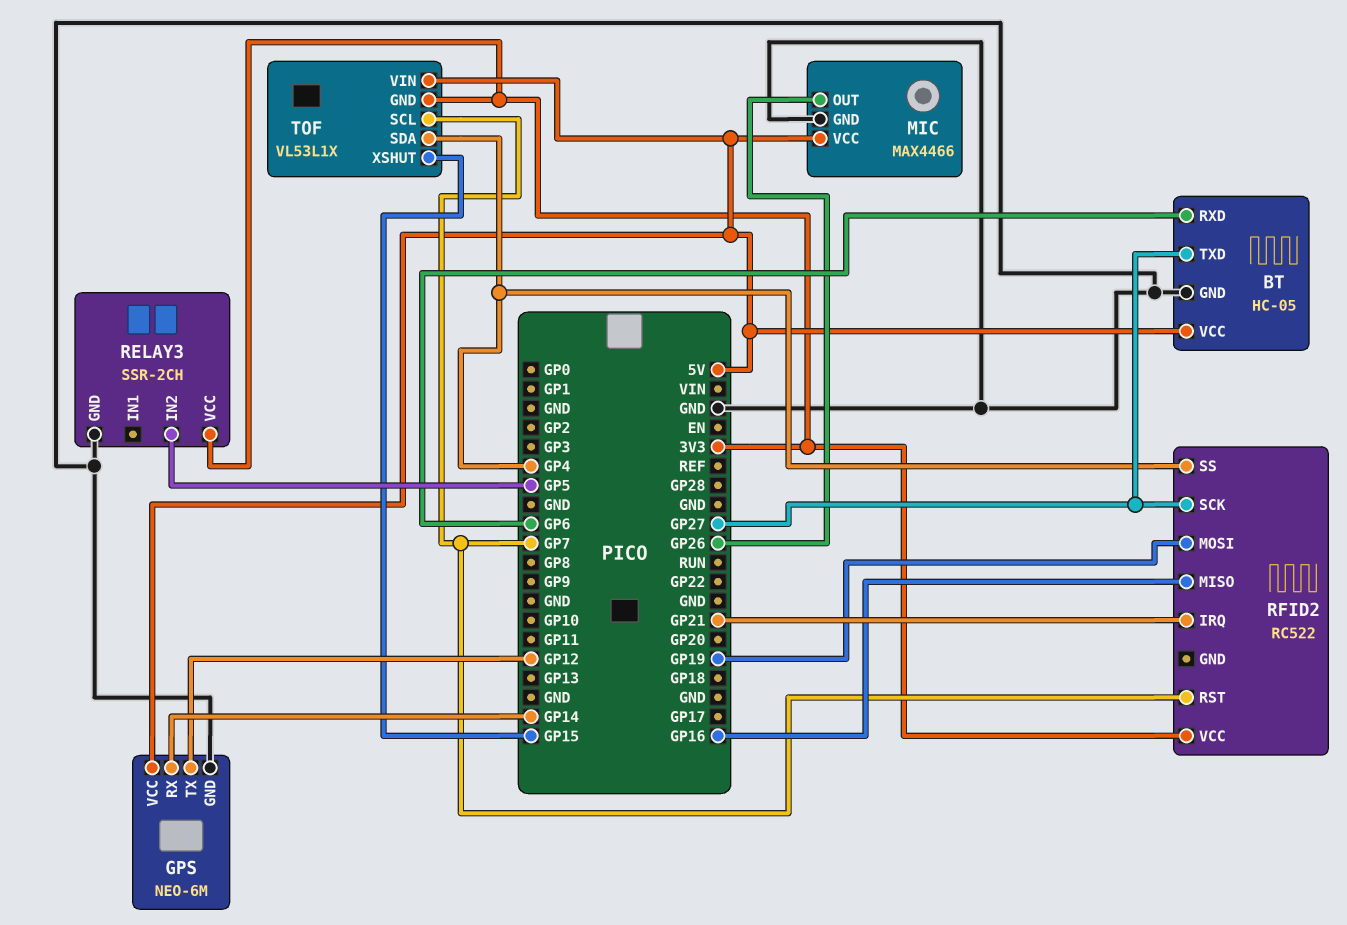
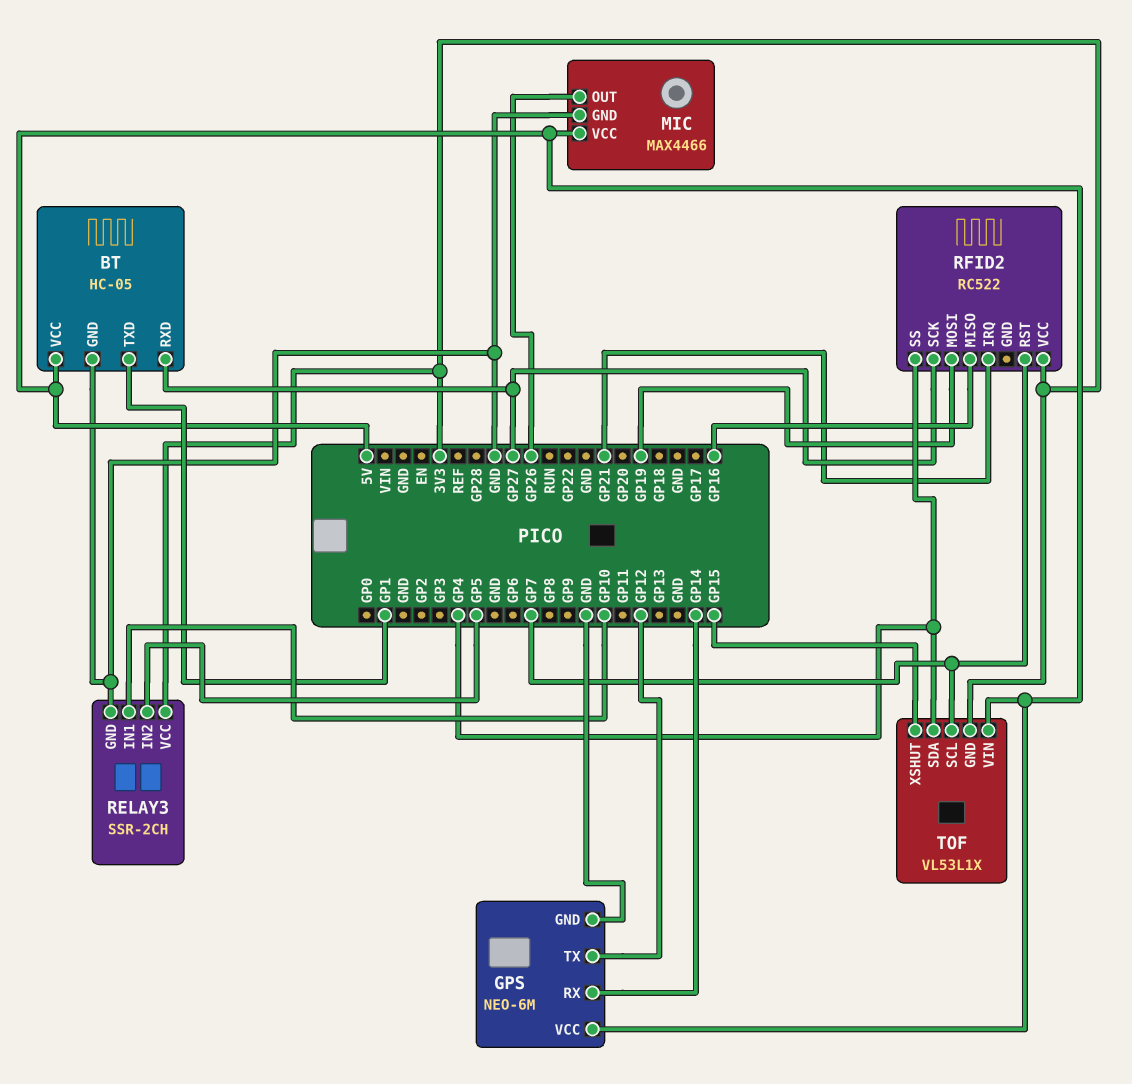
BT pin RXD: GP6 -> GP27
BT pin TXD: GP27 -> GP1
RELAY3 pin IN1: none -> GP10

